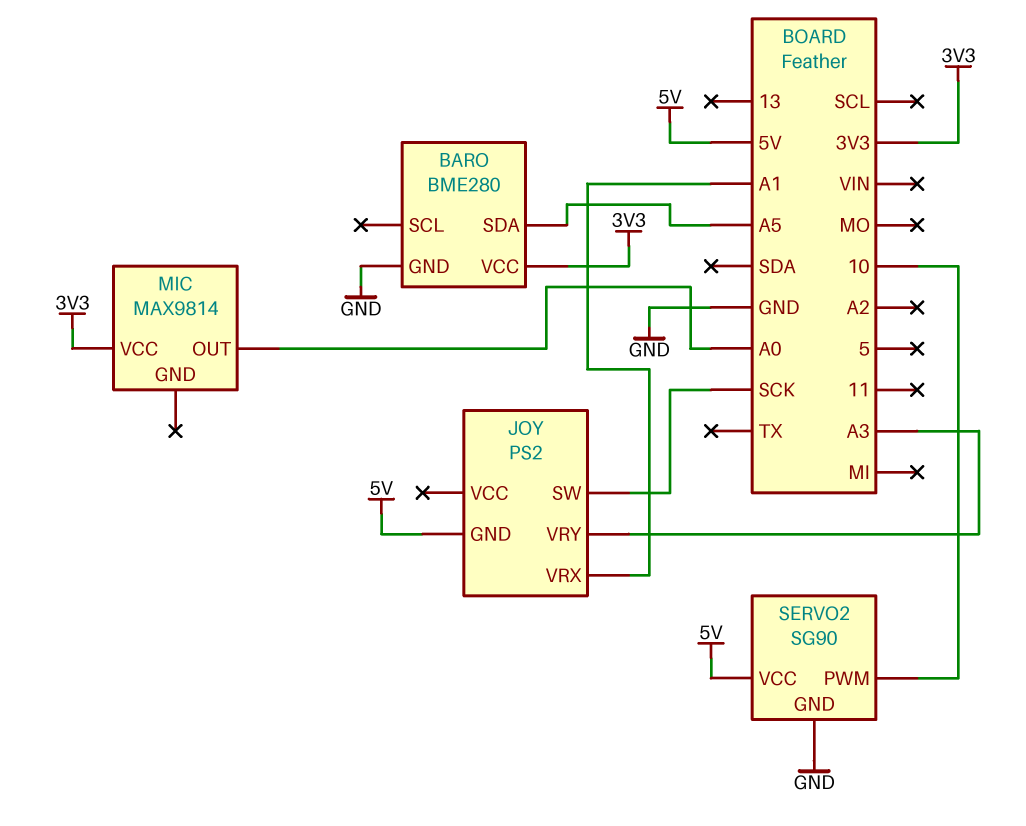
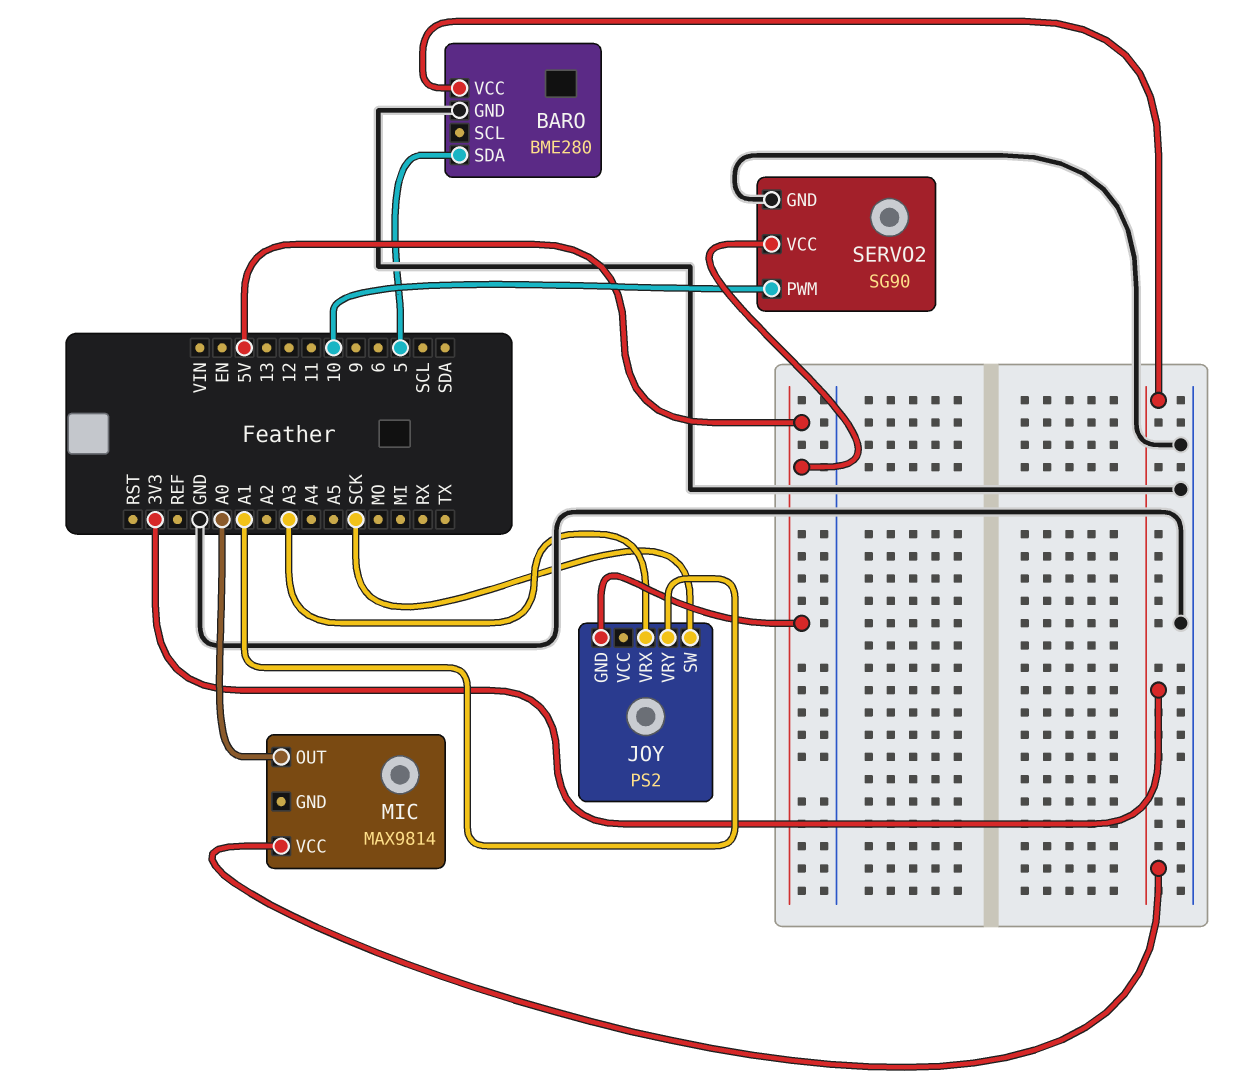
BARO pin SDA: A5 -> 5
JOY pin VRX: A1 -> A3
JOY pin VRY: A3 -> A1

